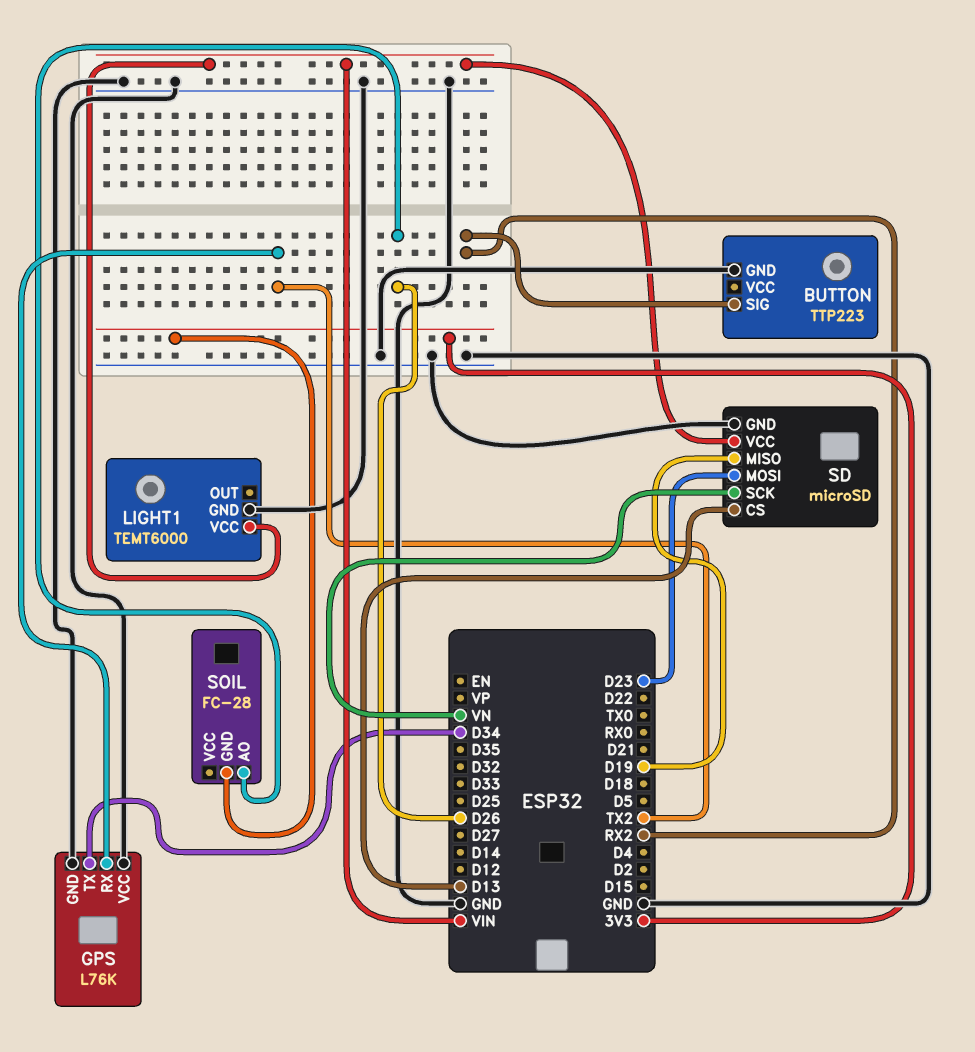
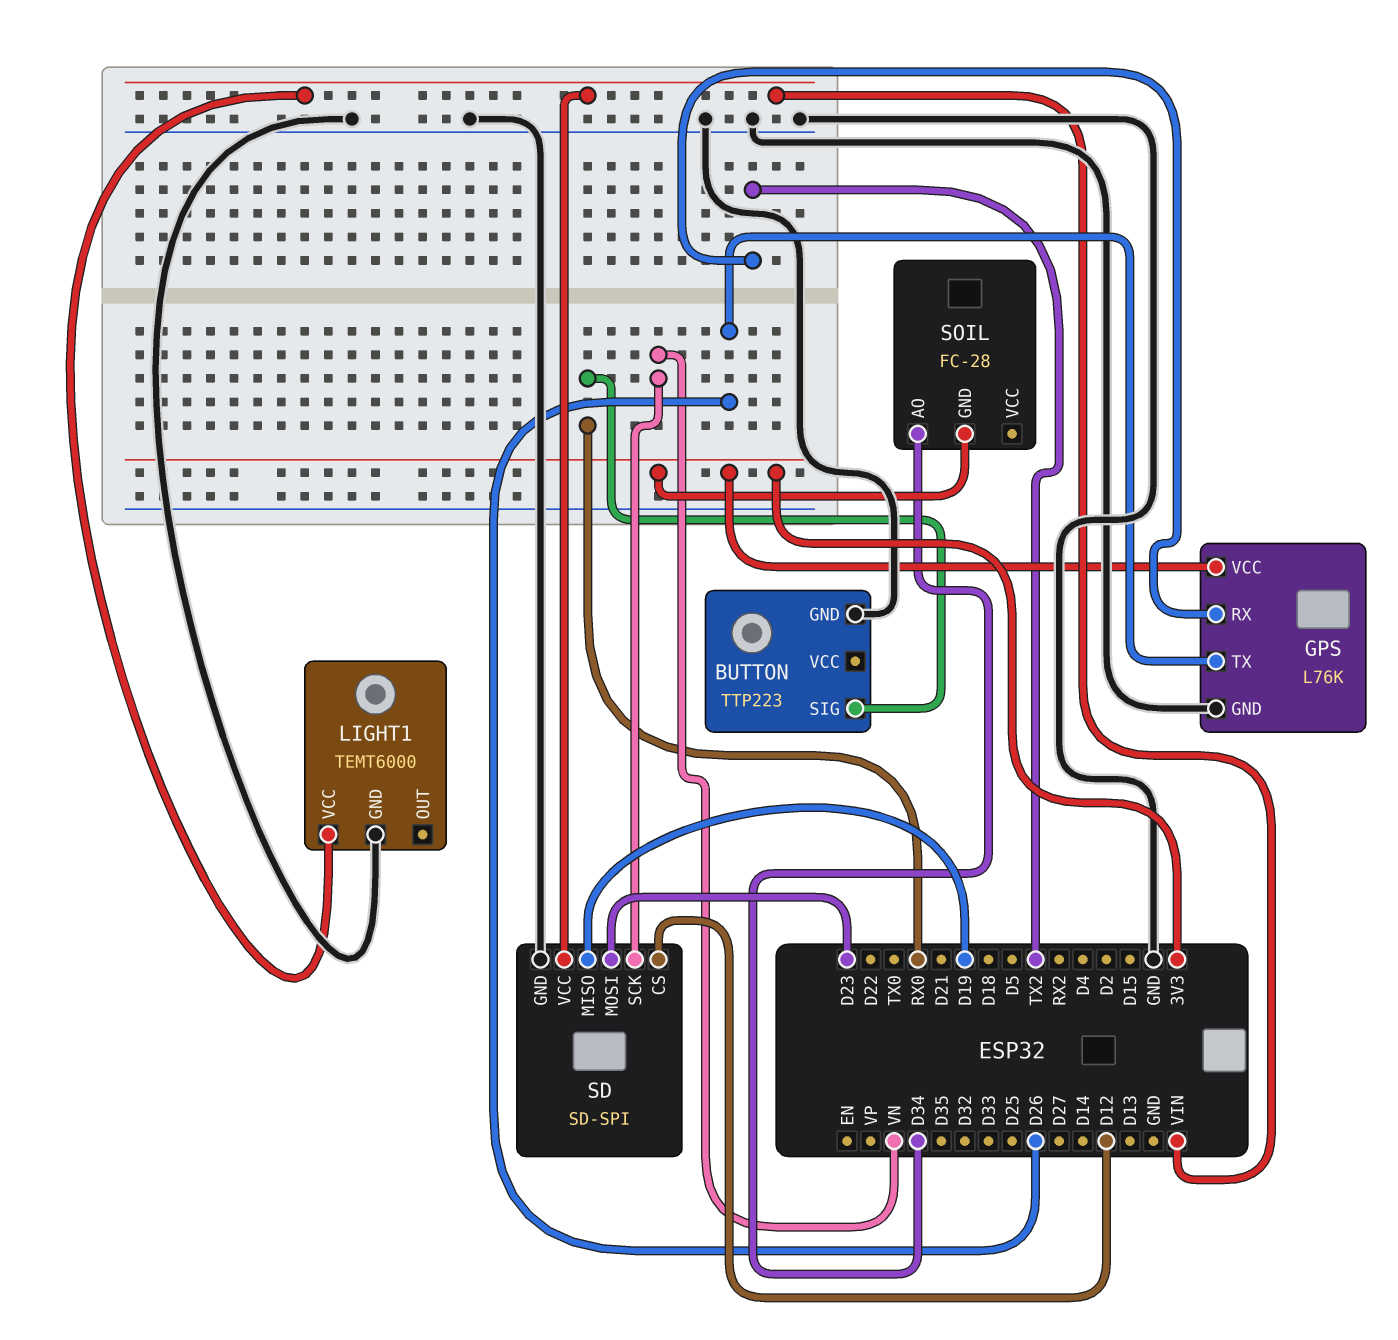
BUTTON pin SIG: RX2 -> RX0
GPS pin TX: D34 -> D26
GPS pin VCC: GND -> 3V3
SD: microSD -> SD-SPI
SD pin CS: D13 -> D12
SOIL pin AO: D26 -> D34

